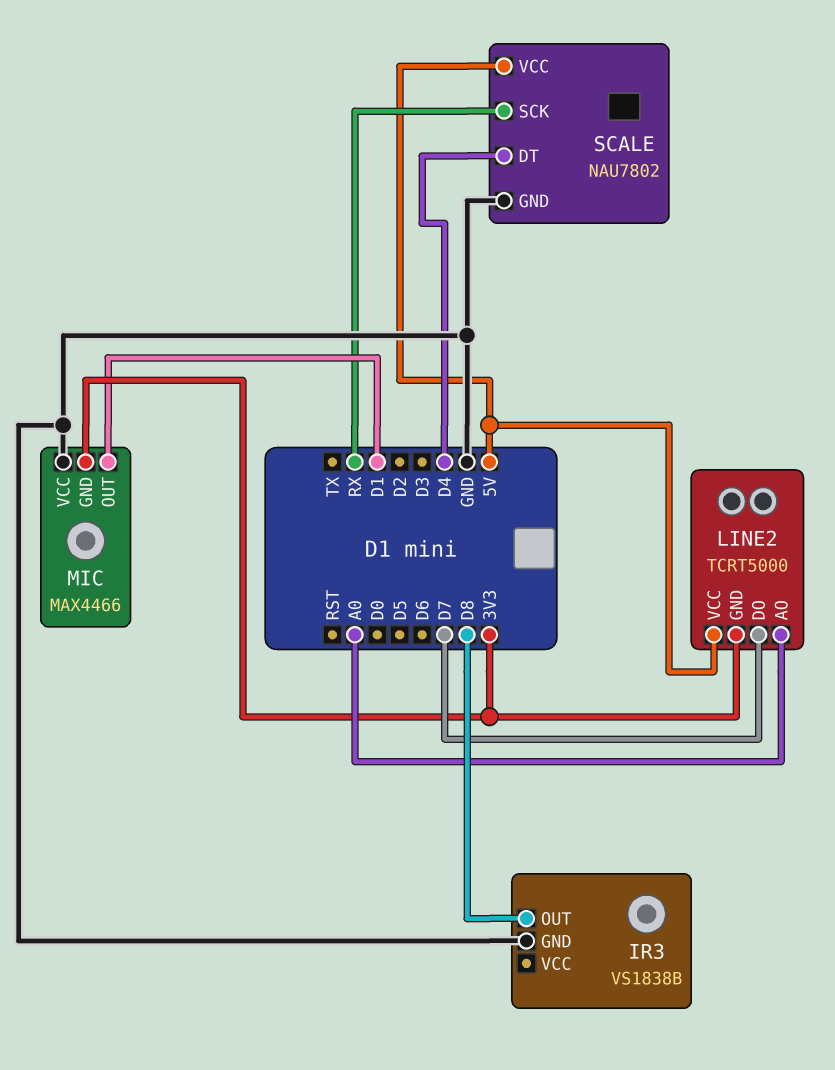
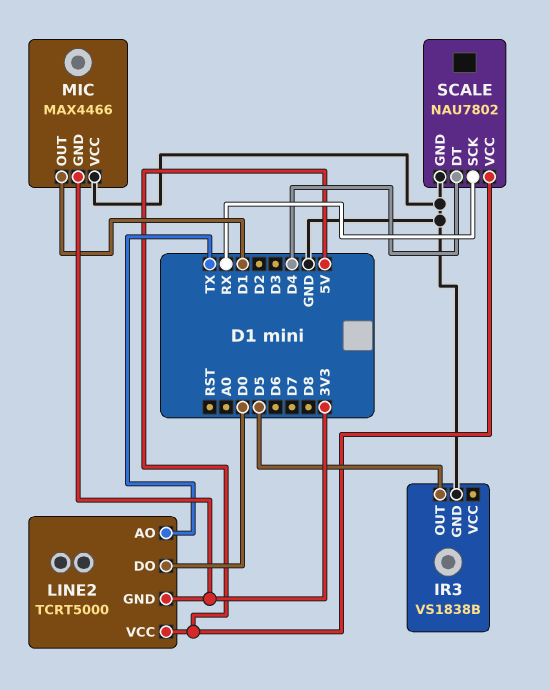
IR3 pin OUT: D8 -> D5
LINE2 pin AO: A0 -> TX
LINE2 pin DO: D7 -> D0

